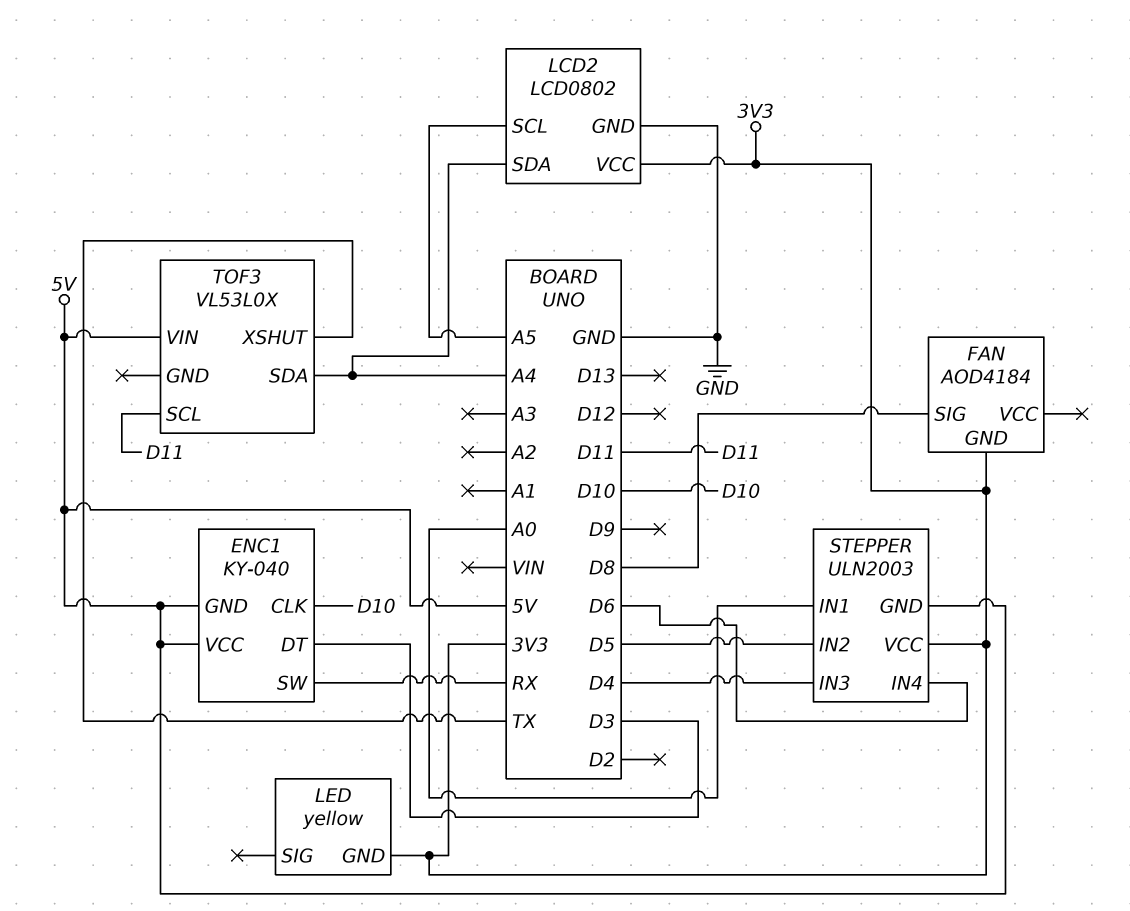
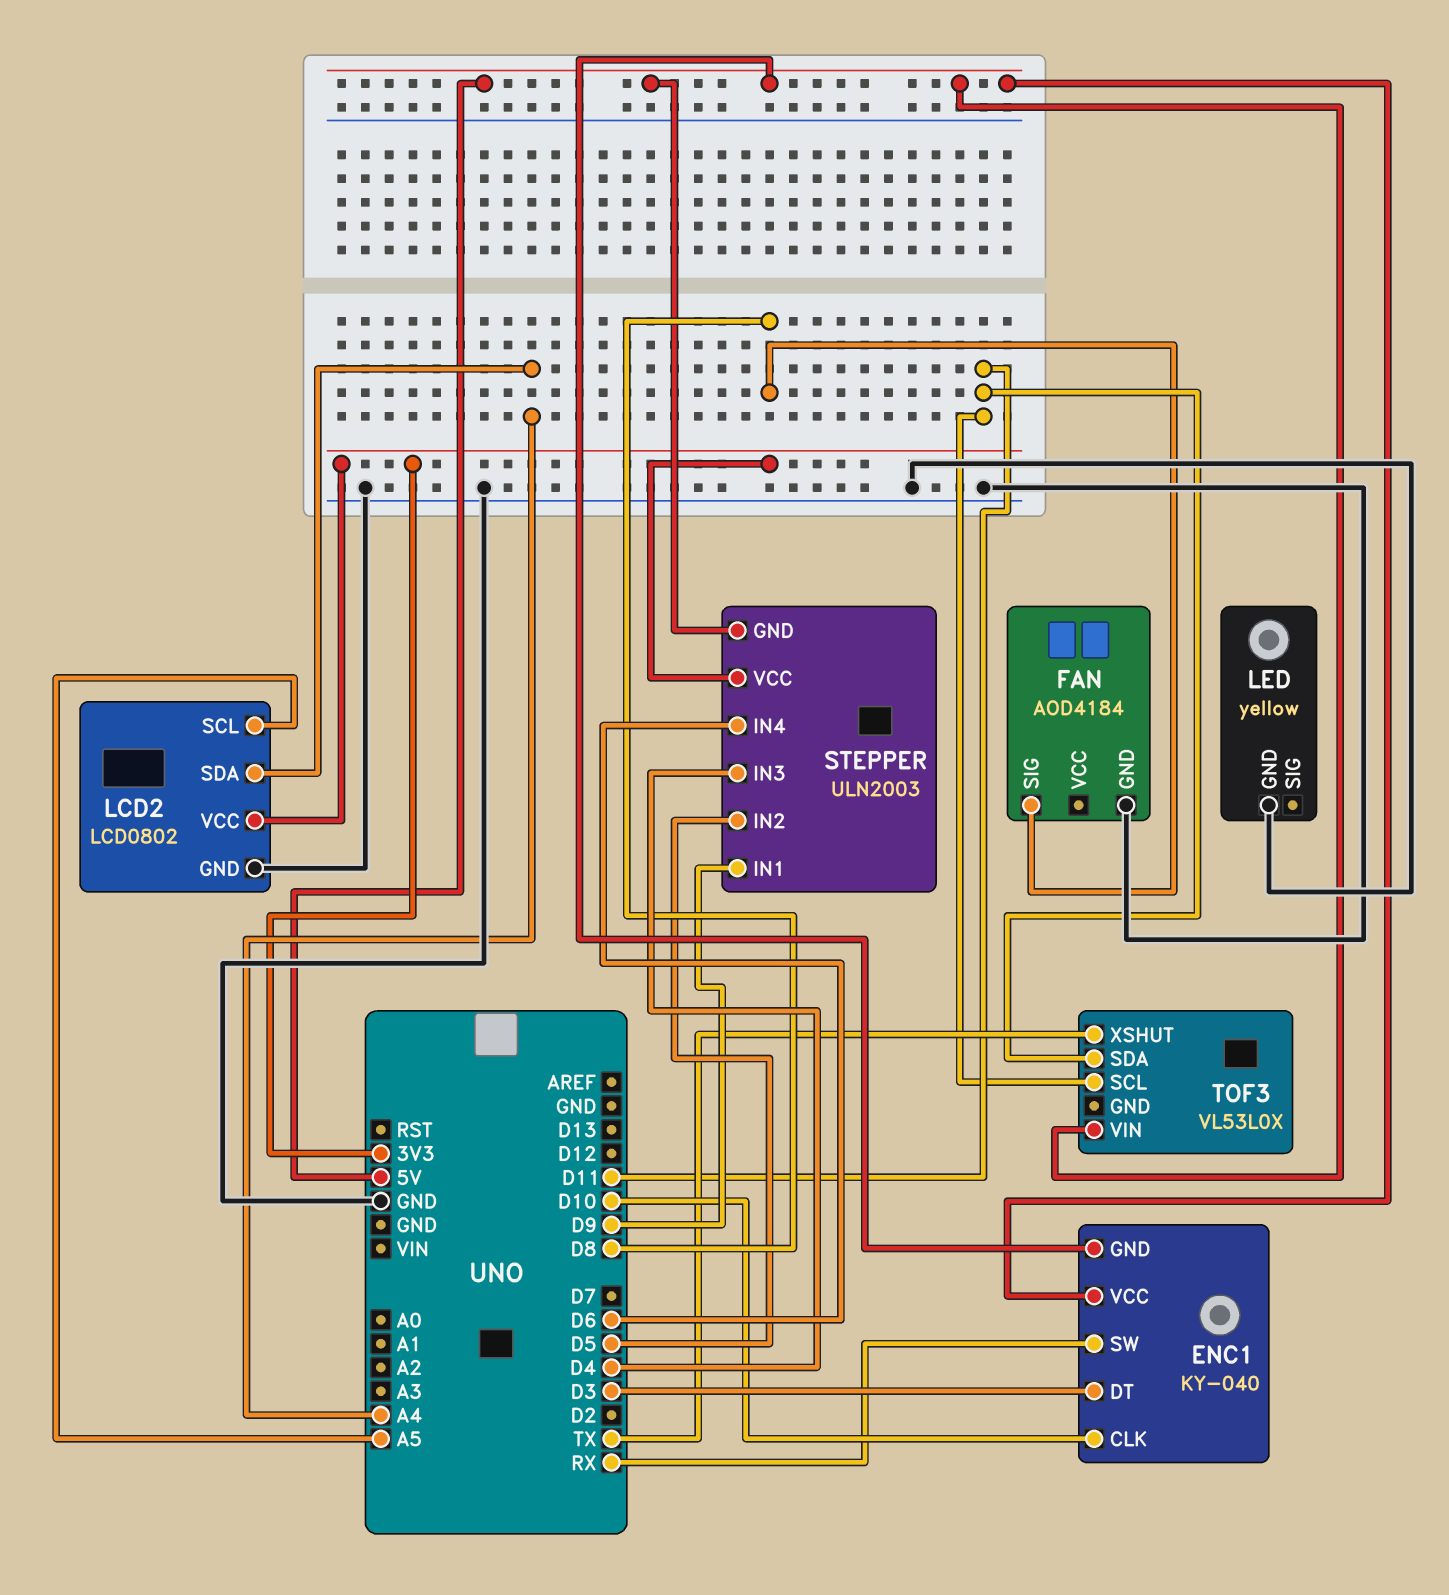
FAN pin GND: 3V3 -> GND
LED pin GND: 3V3 -> GND
STEPPER pin IN1: A0 -> D9
TOF3 pin SDA: A4 -> D11

